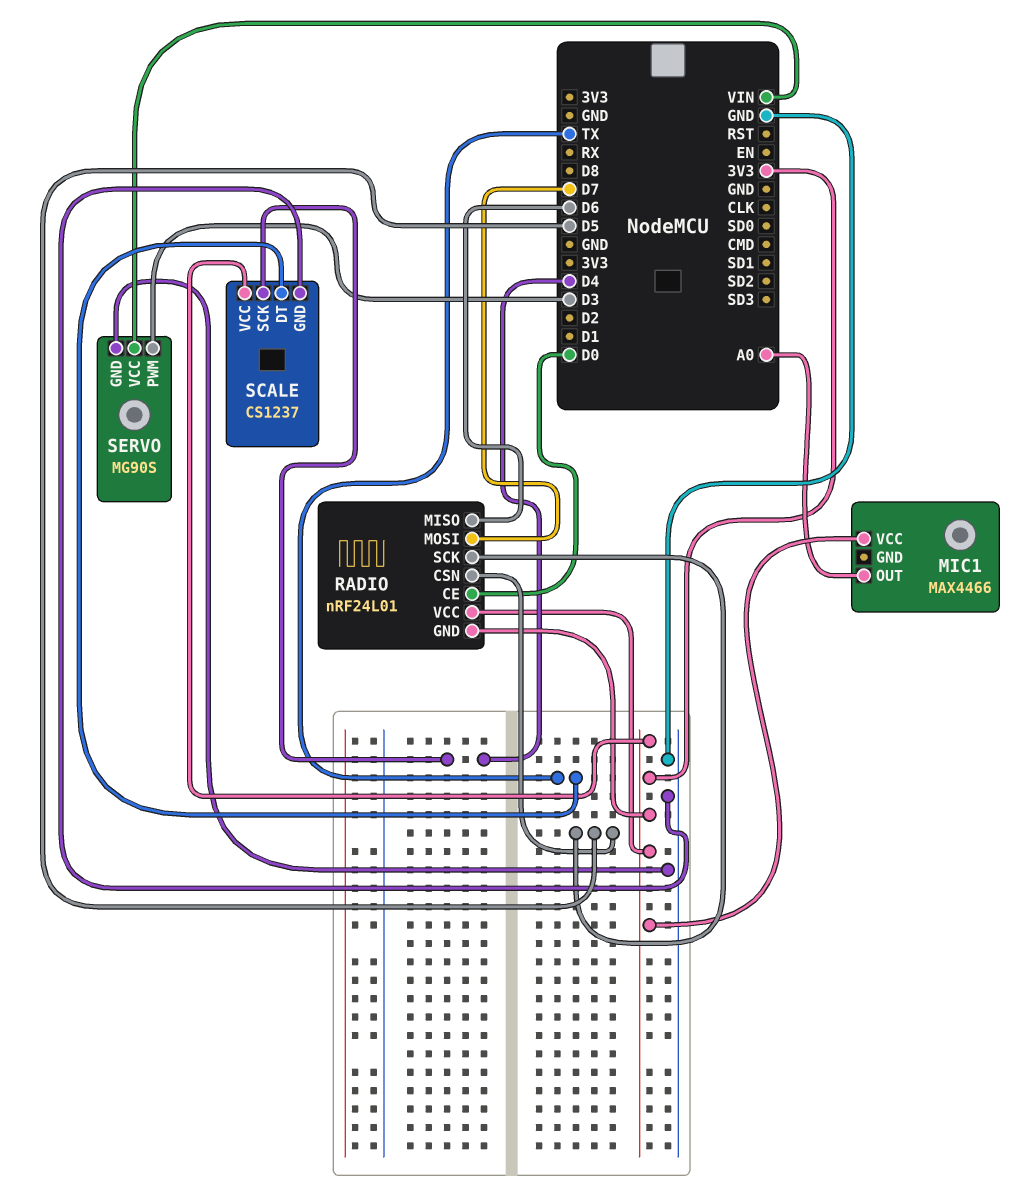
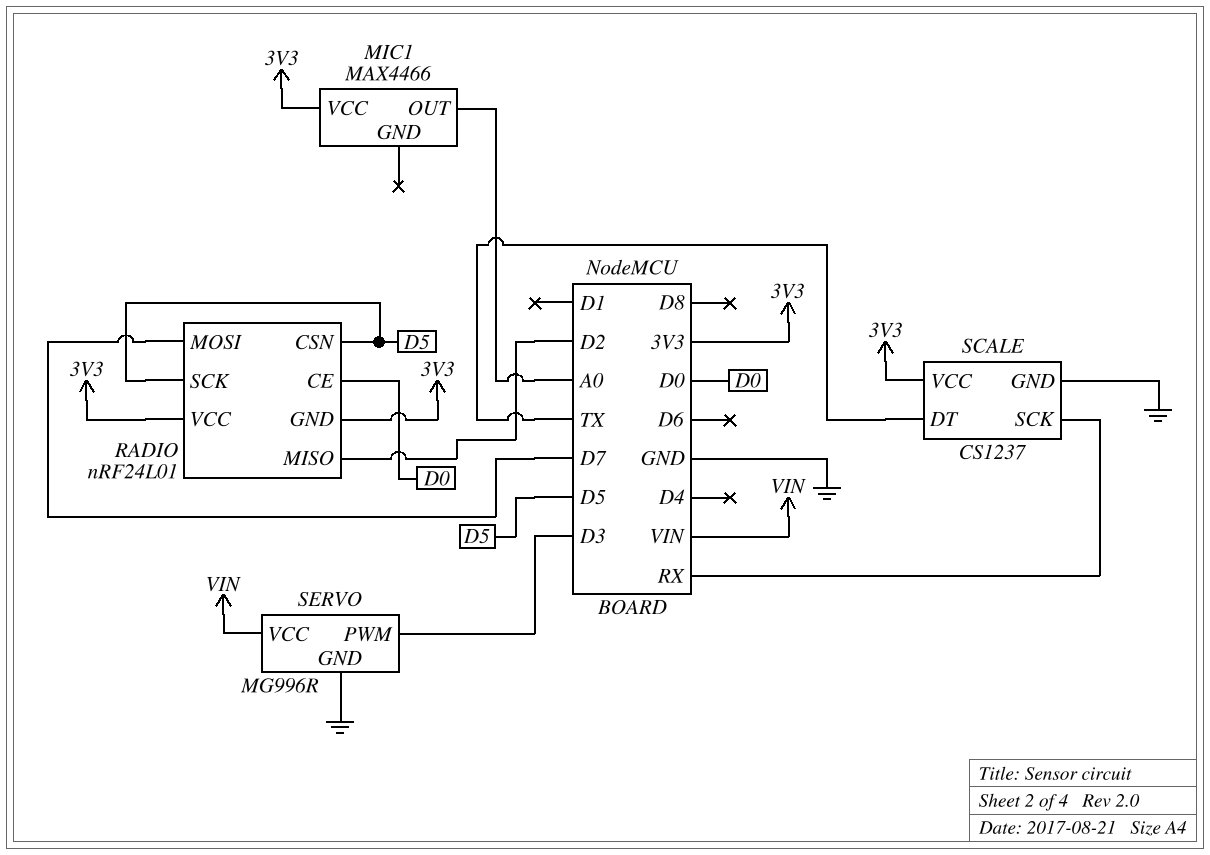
RADIO pin MISO: D6 -> D2
SCALE pin SCK: D4 -> RX
SERVO: MG90S -> MG996R

